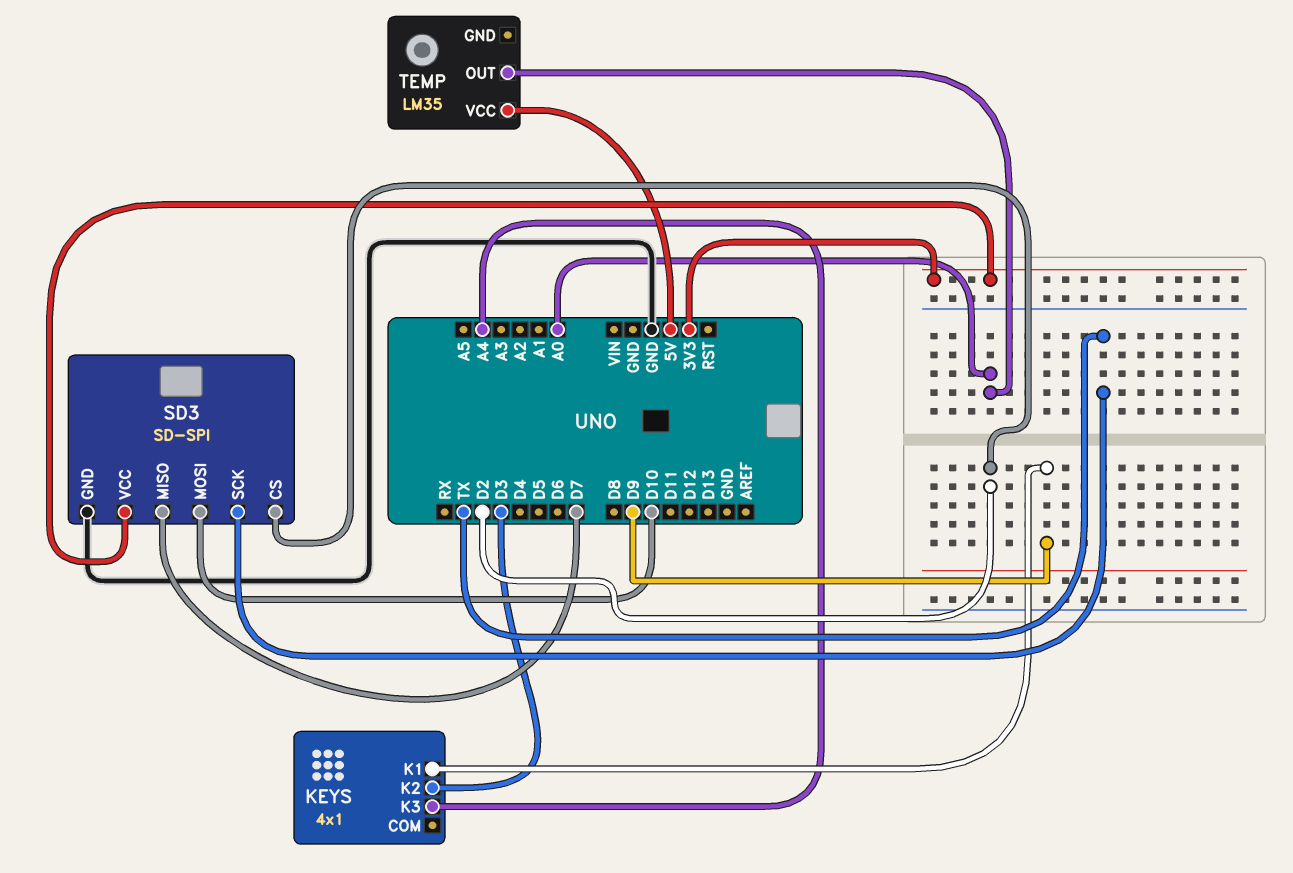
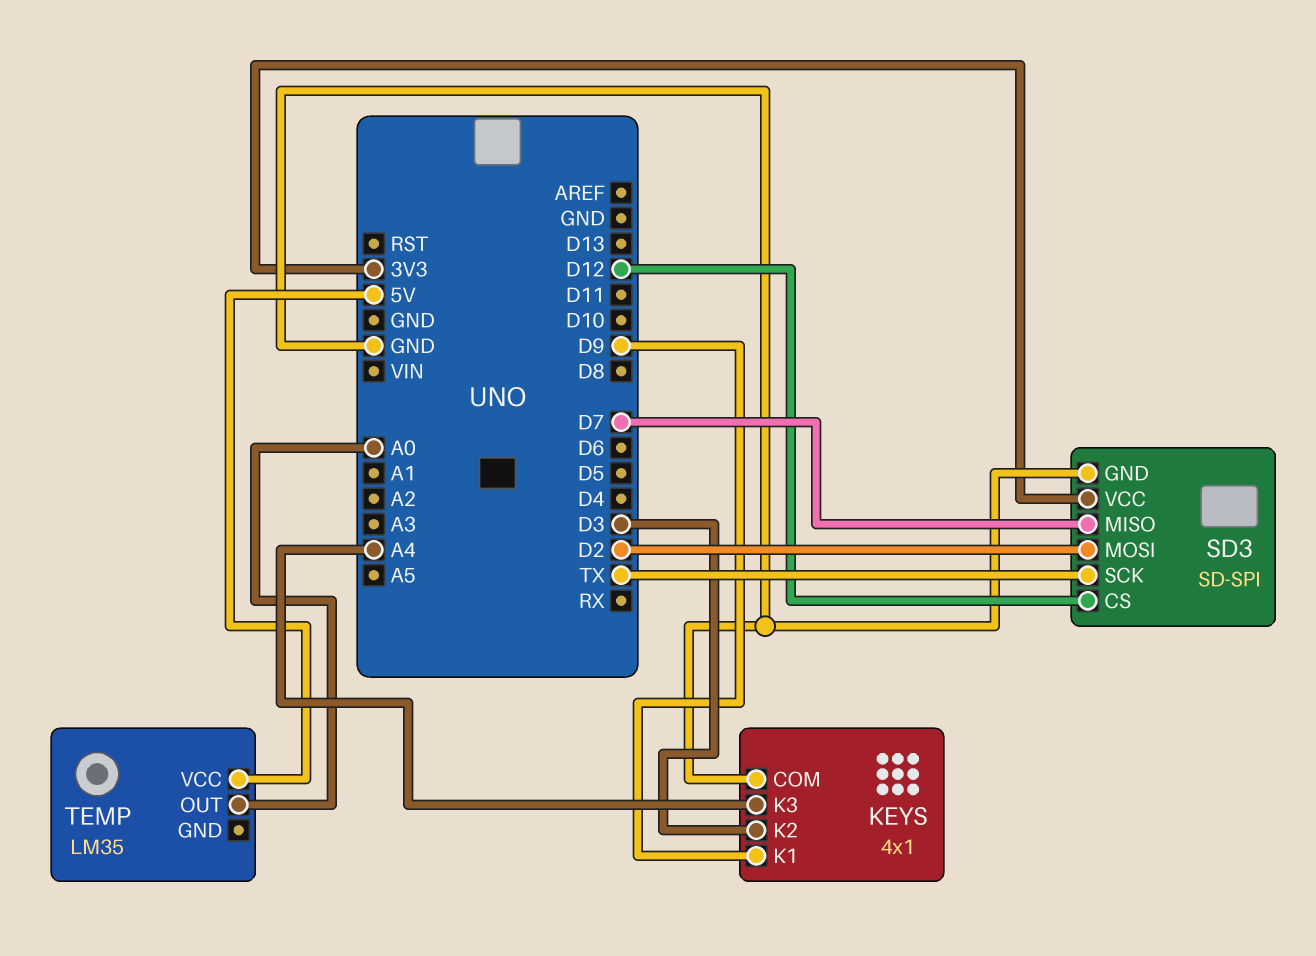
KEYS pin COM: none -> GND
SD3 pin CS: D2 -> D12
SD3 pin MOSI: D10 -> D2

